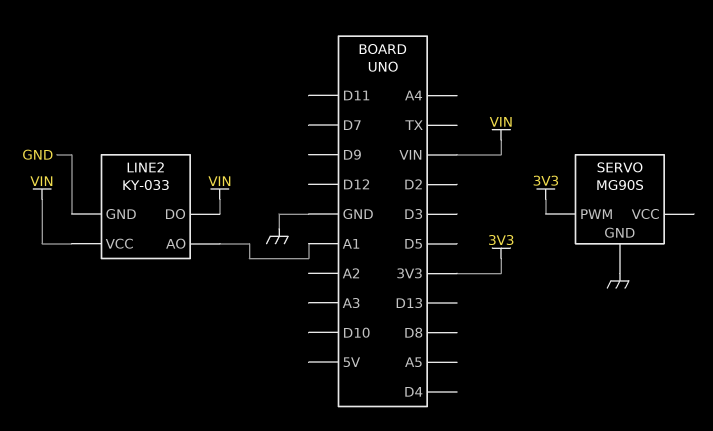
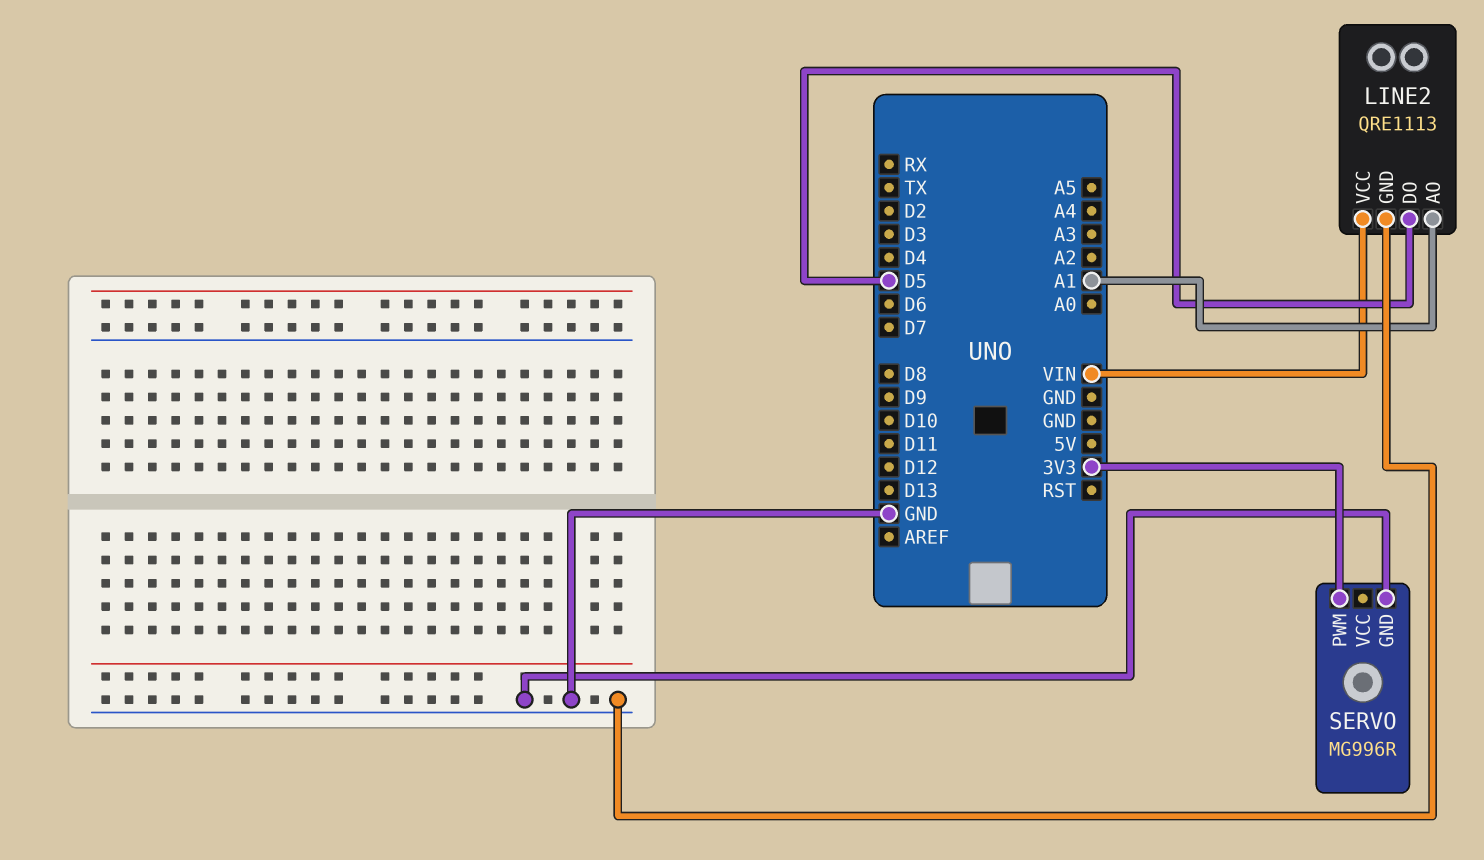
LINE2: KY-033 -> QRE1113
LINE2 pin DO: VIN -> D5
SERVO: MG90S -> MG996R

